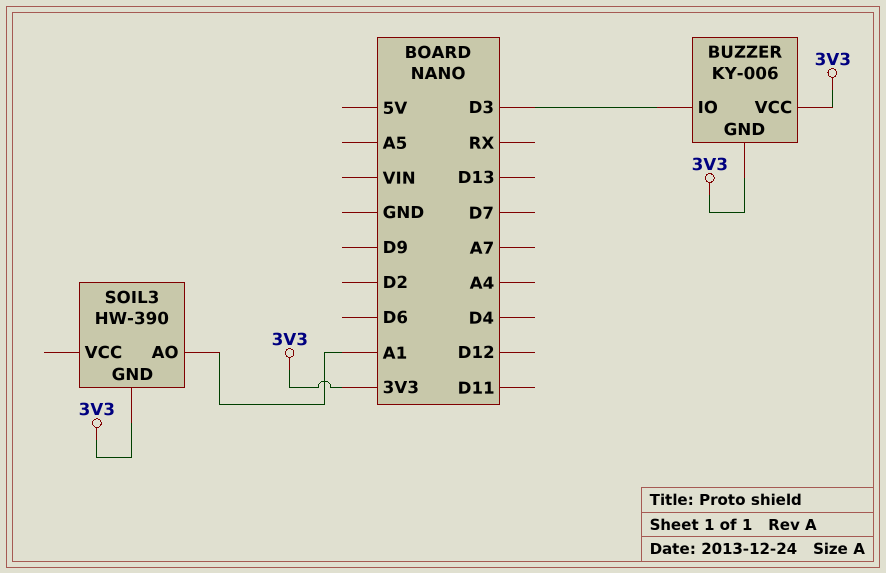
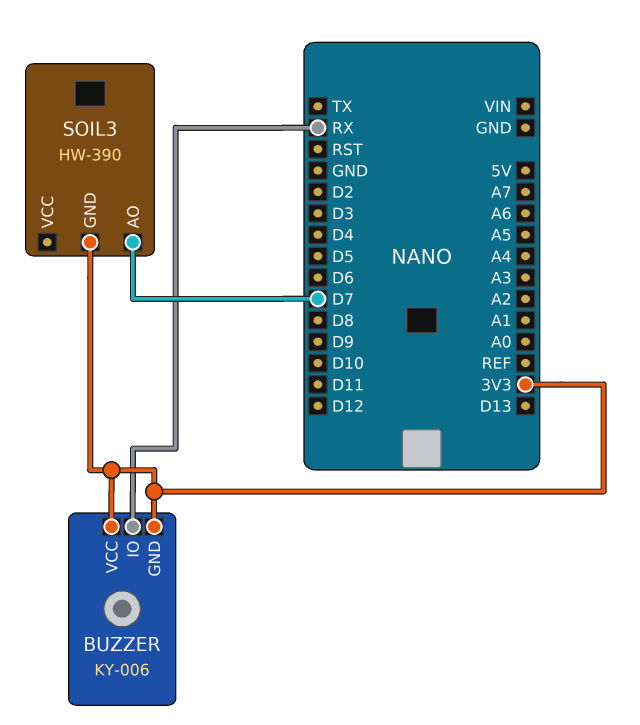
BUZZER pin IO: D3 -> RX
SOIL3 pin AO: A1 -> D7

